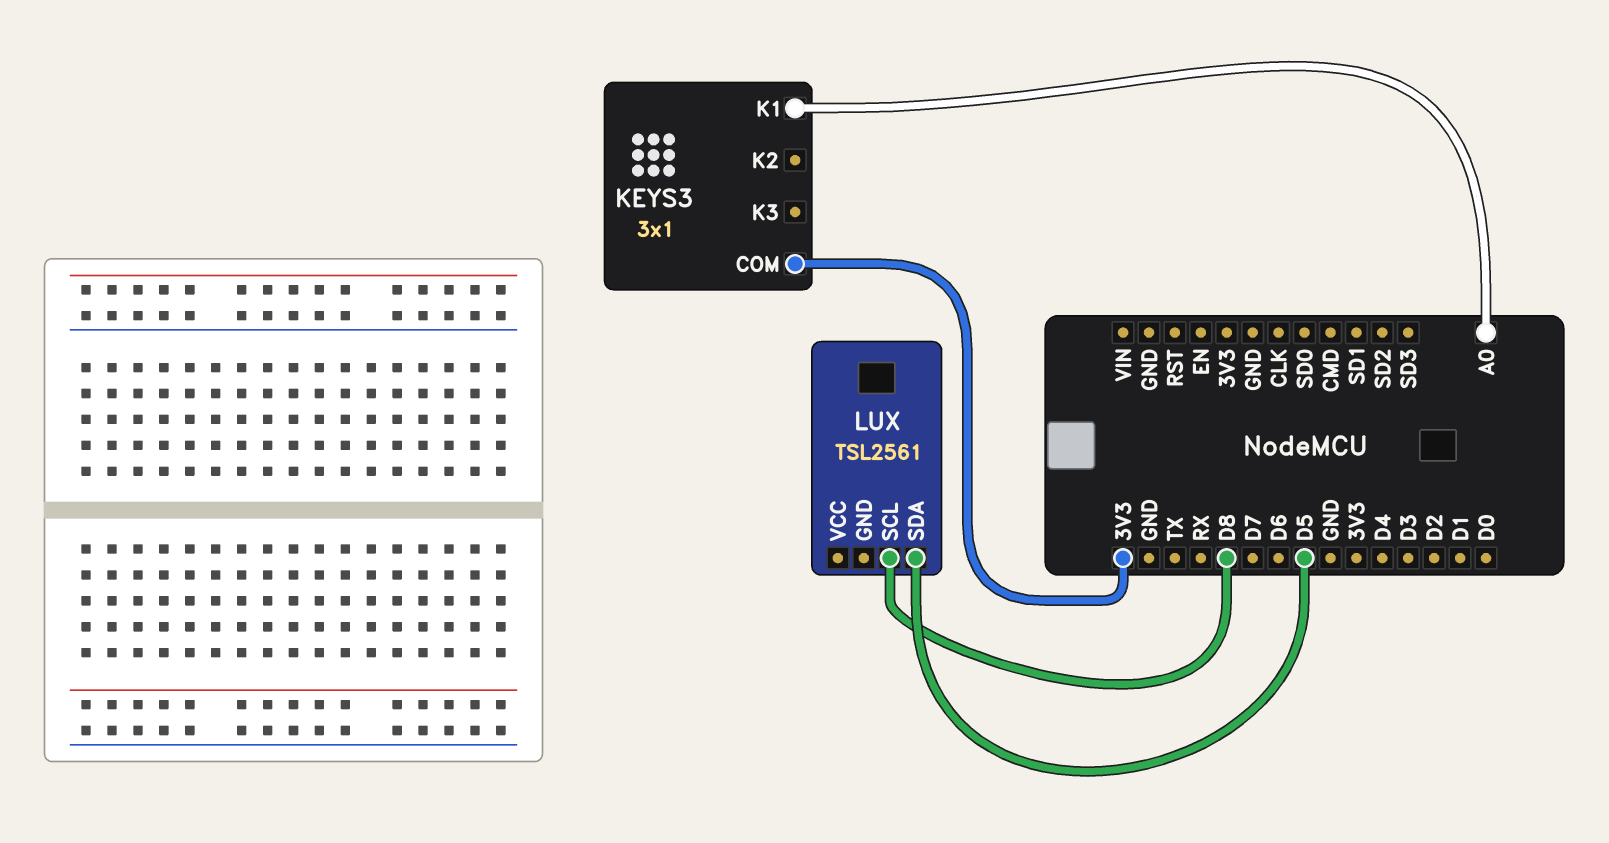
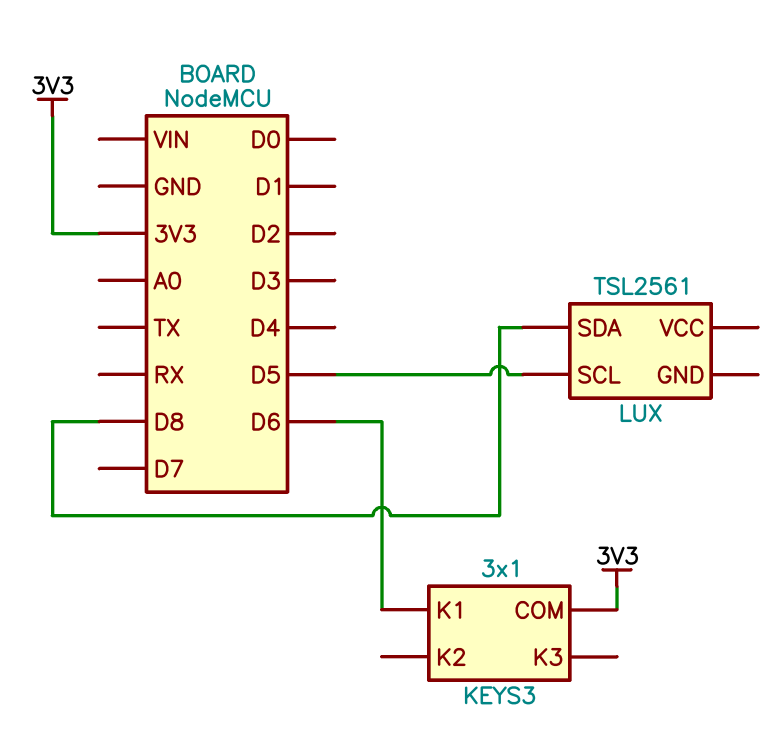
KEYS3 pin K1: A0 -> D6
LUX pin SCL: D8 -> D5
LUX pin SDA: D5 -> D8

